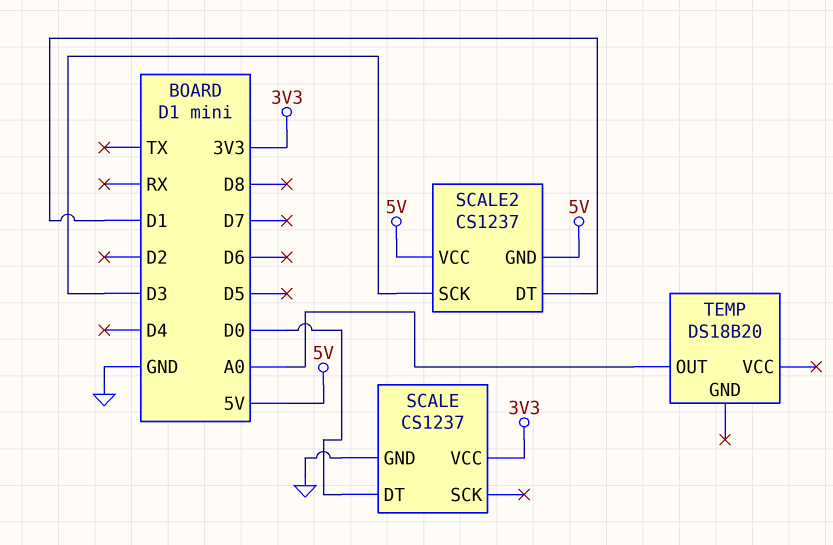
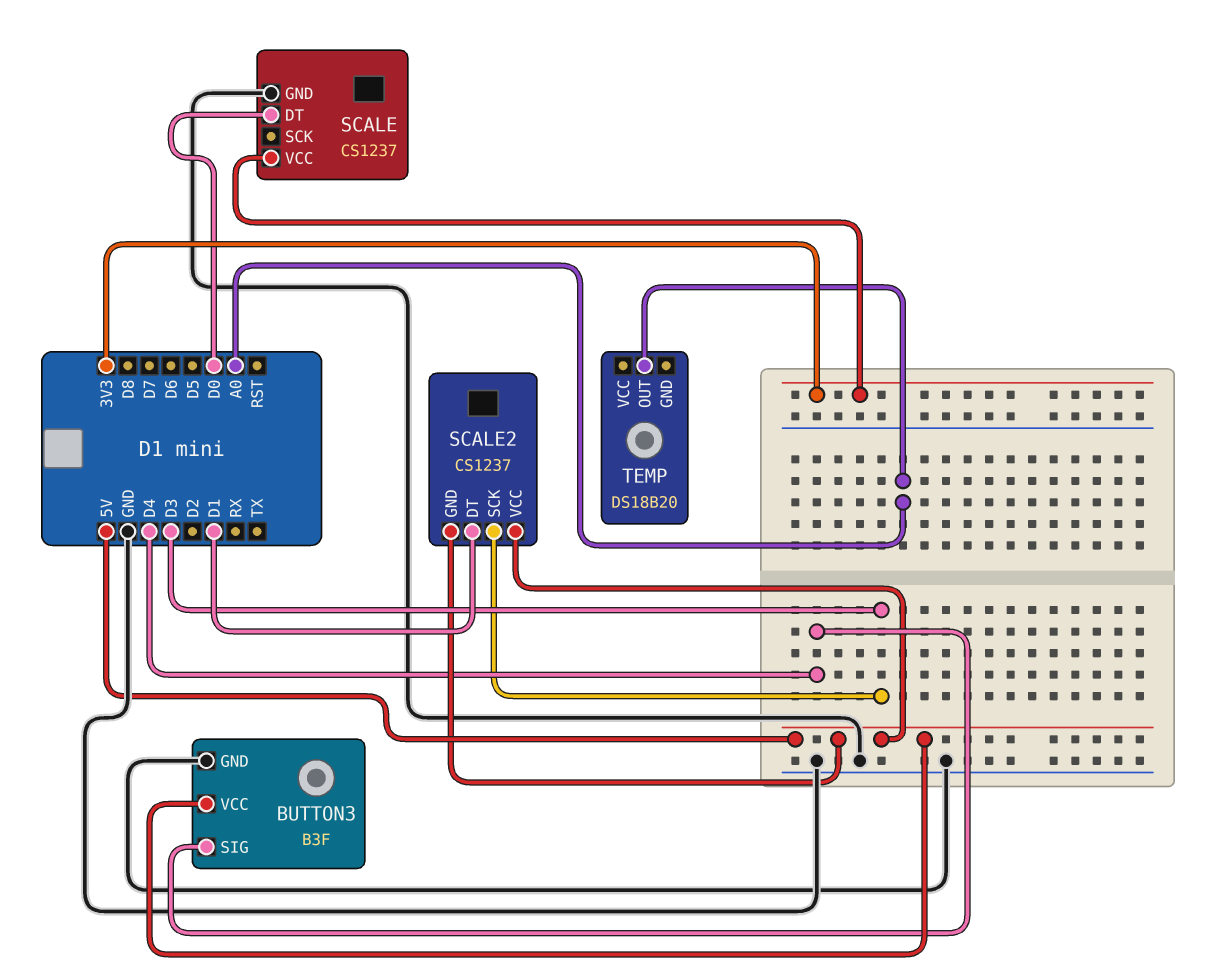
BUTTON3: none -> B3F
BUTTON3 pin GND: none -> GND
BUTTON3 pin SIG: none -> D4
BUTTON3 pin VCC: none -> 5V

